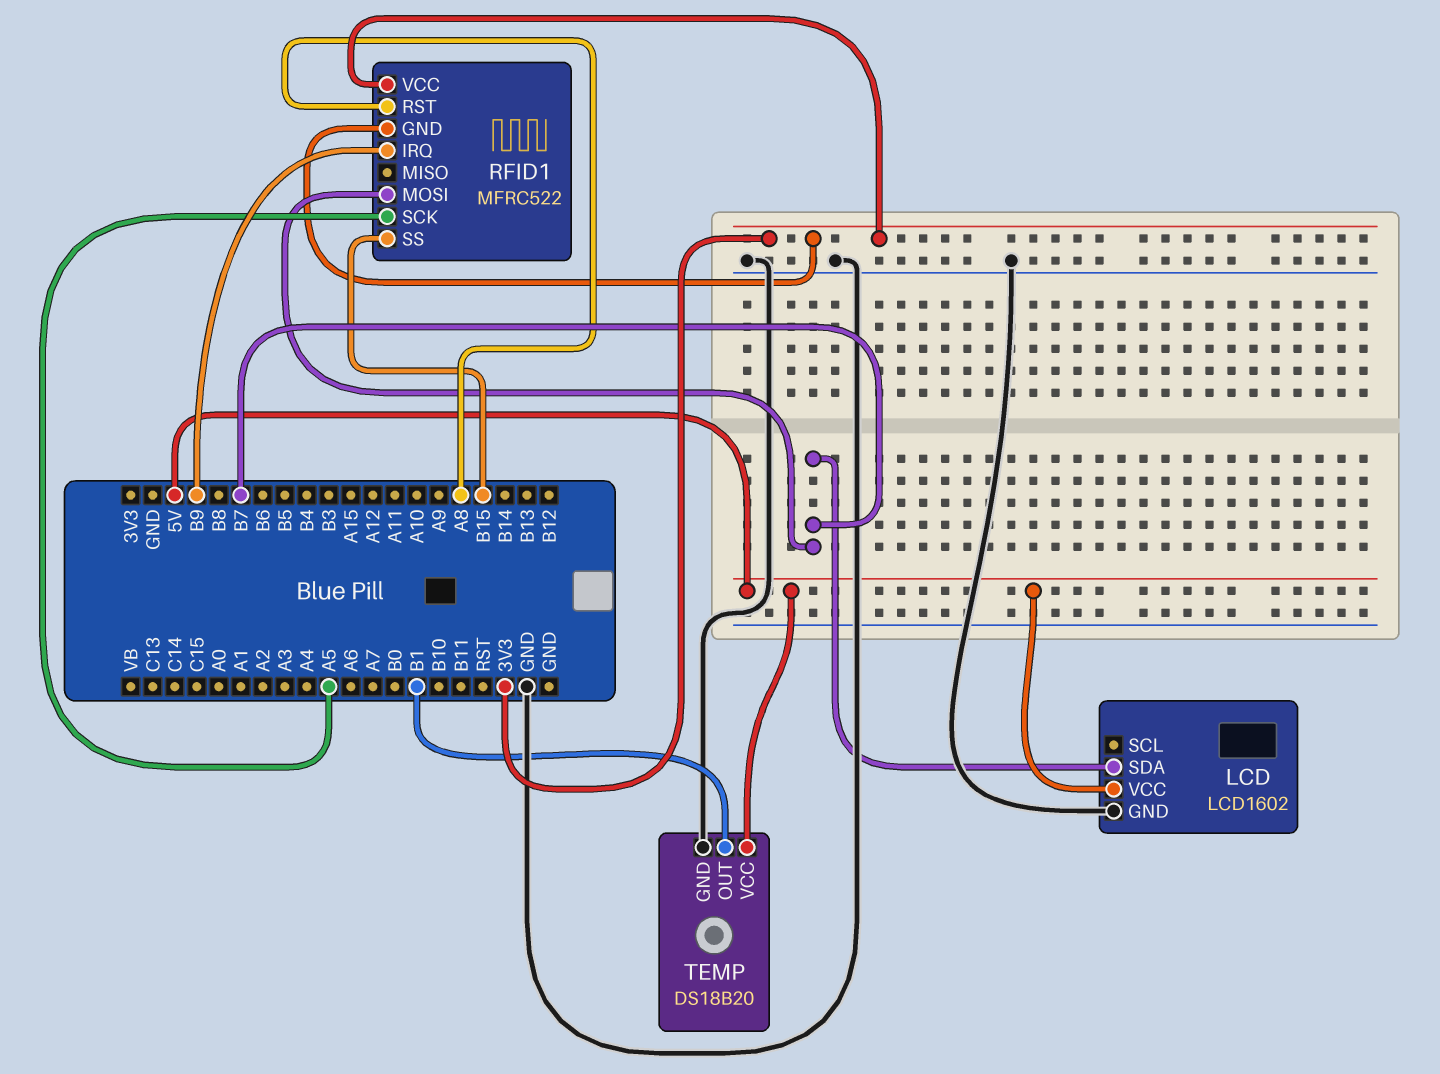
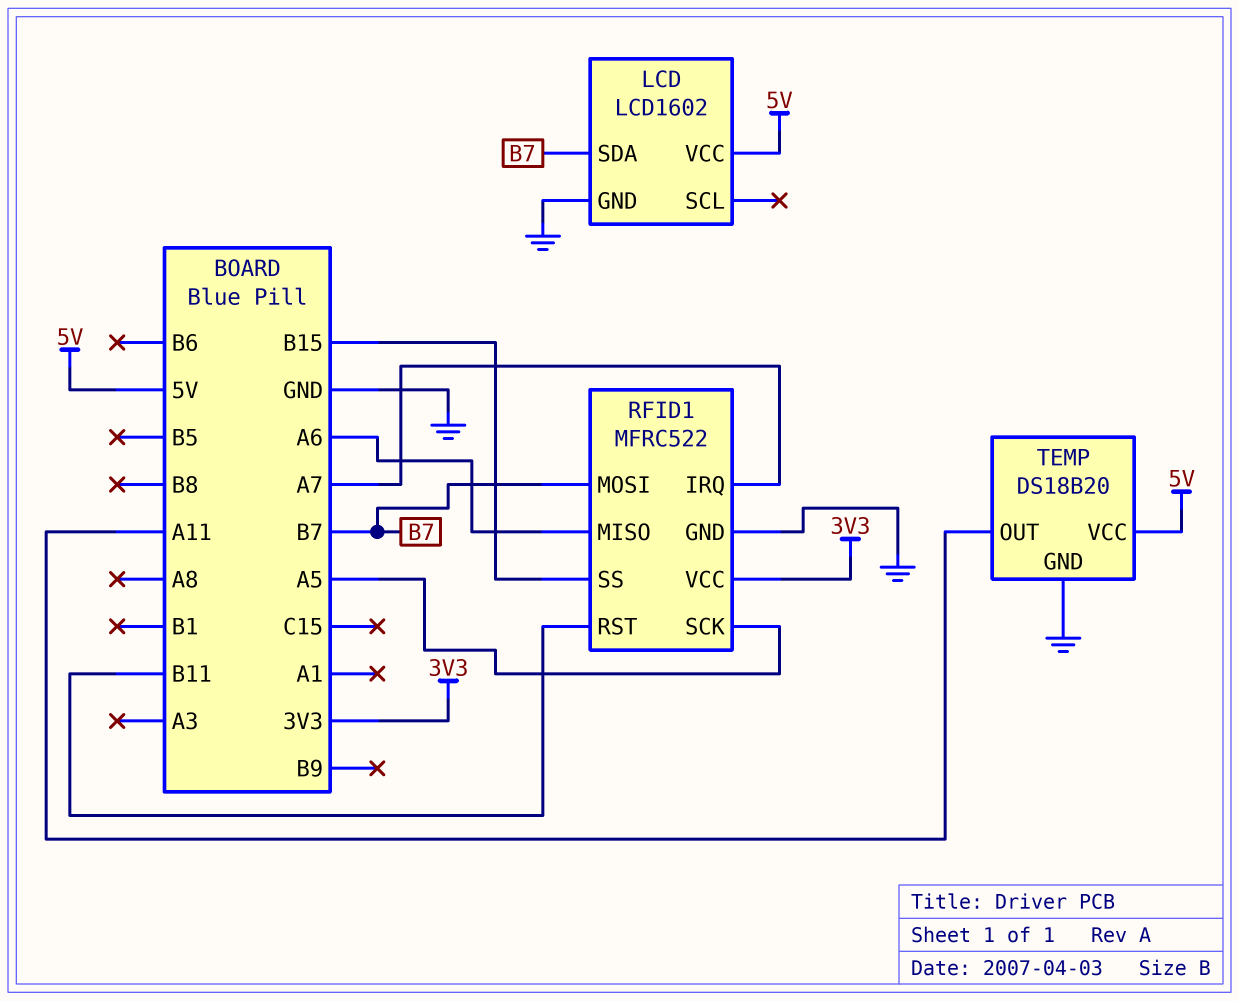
RFID1 pin GND: 3V3 -> GND
RFID1 pin IRQ: B9 -> A7
RFID1 pin MISO: none -> A6
RFID1 pin RST: A8 -> B11
TEMP pin OUT: B1 -> A11

